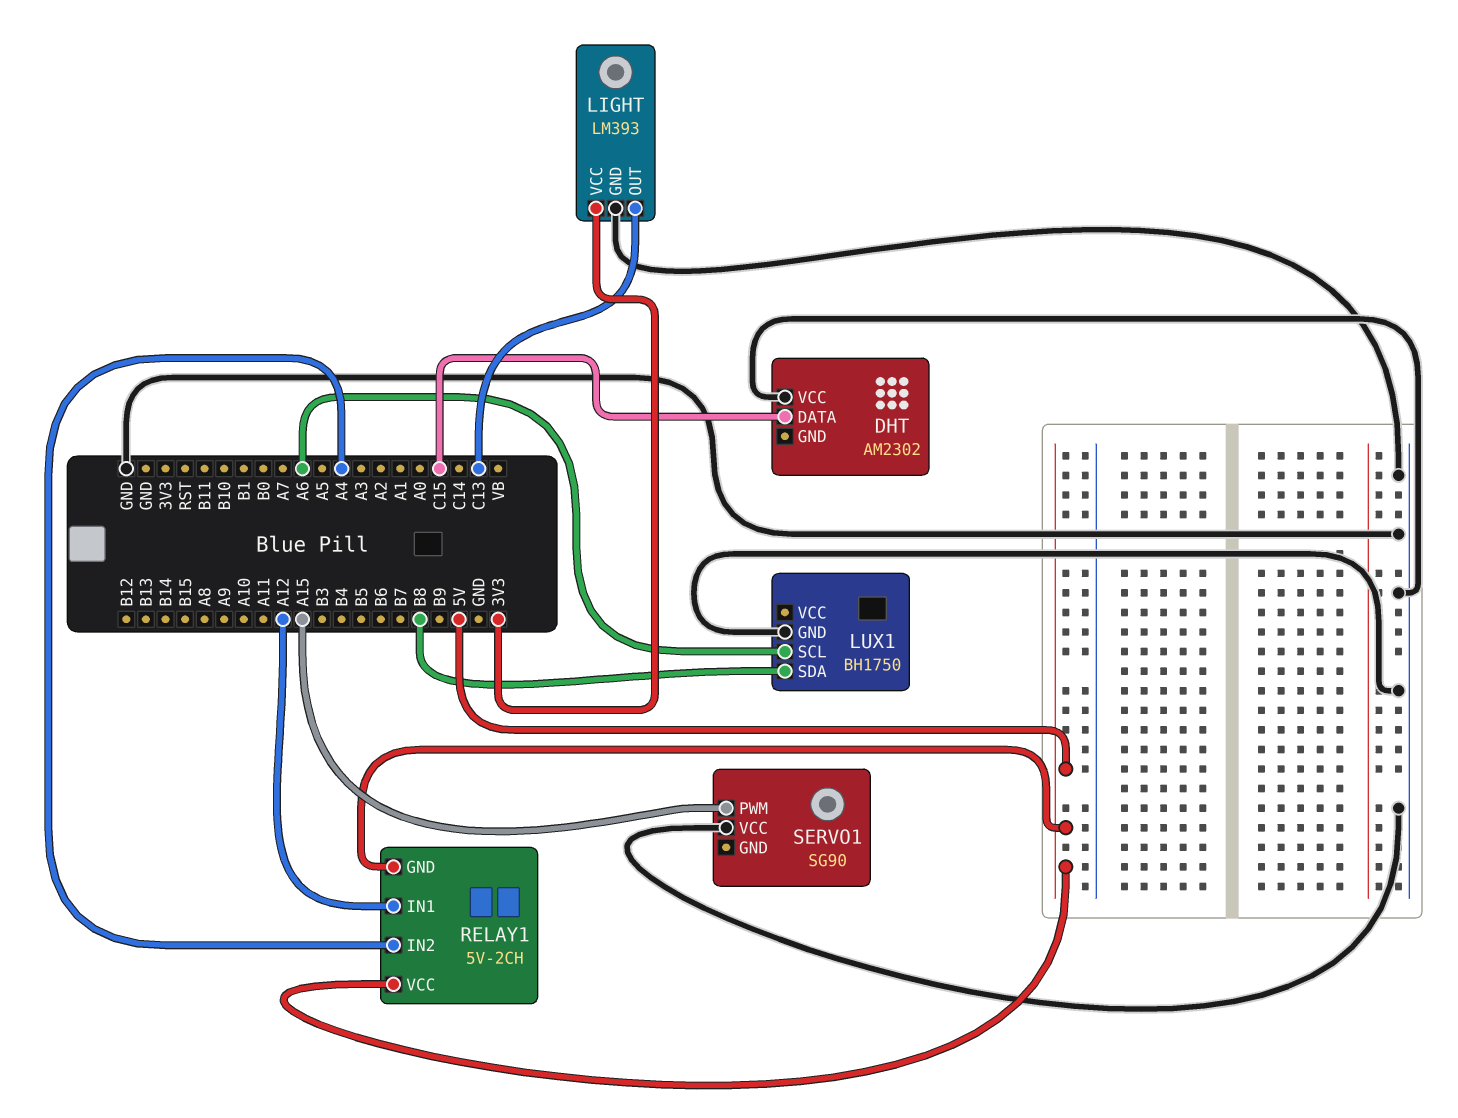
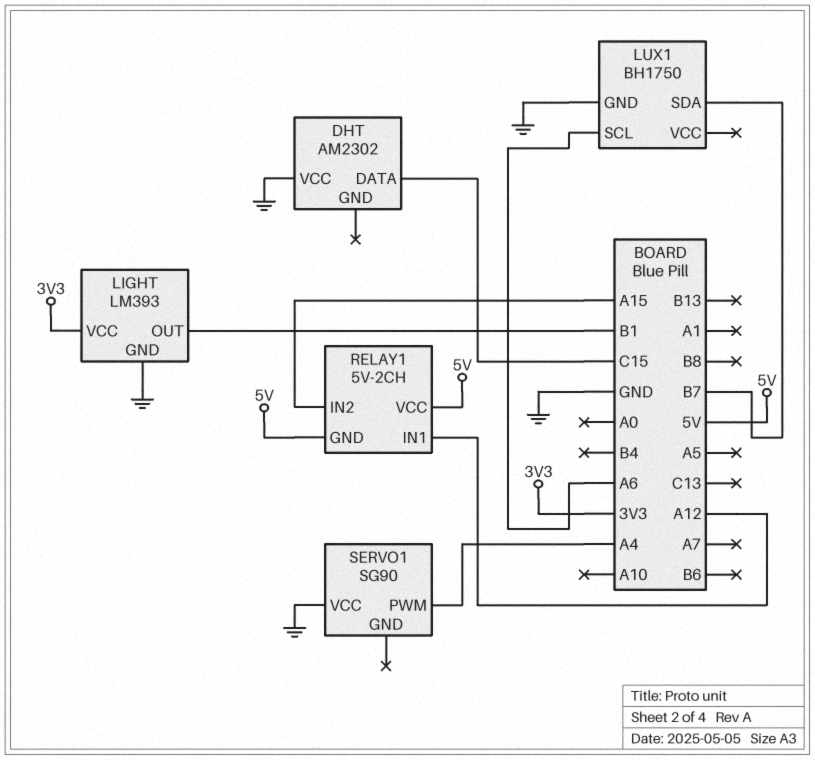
LIGHT pin OUT: C13 -> B1
LUX1 pin SDA: B8 -> B7
RELAY1 pin IN2: A4 -> A15
SERVO1 pin PWM: A15 -> A4

